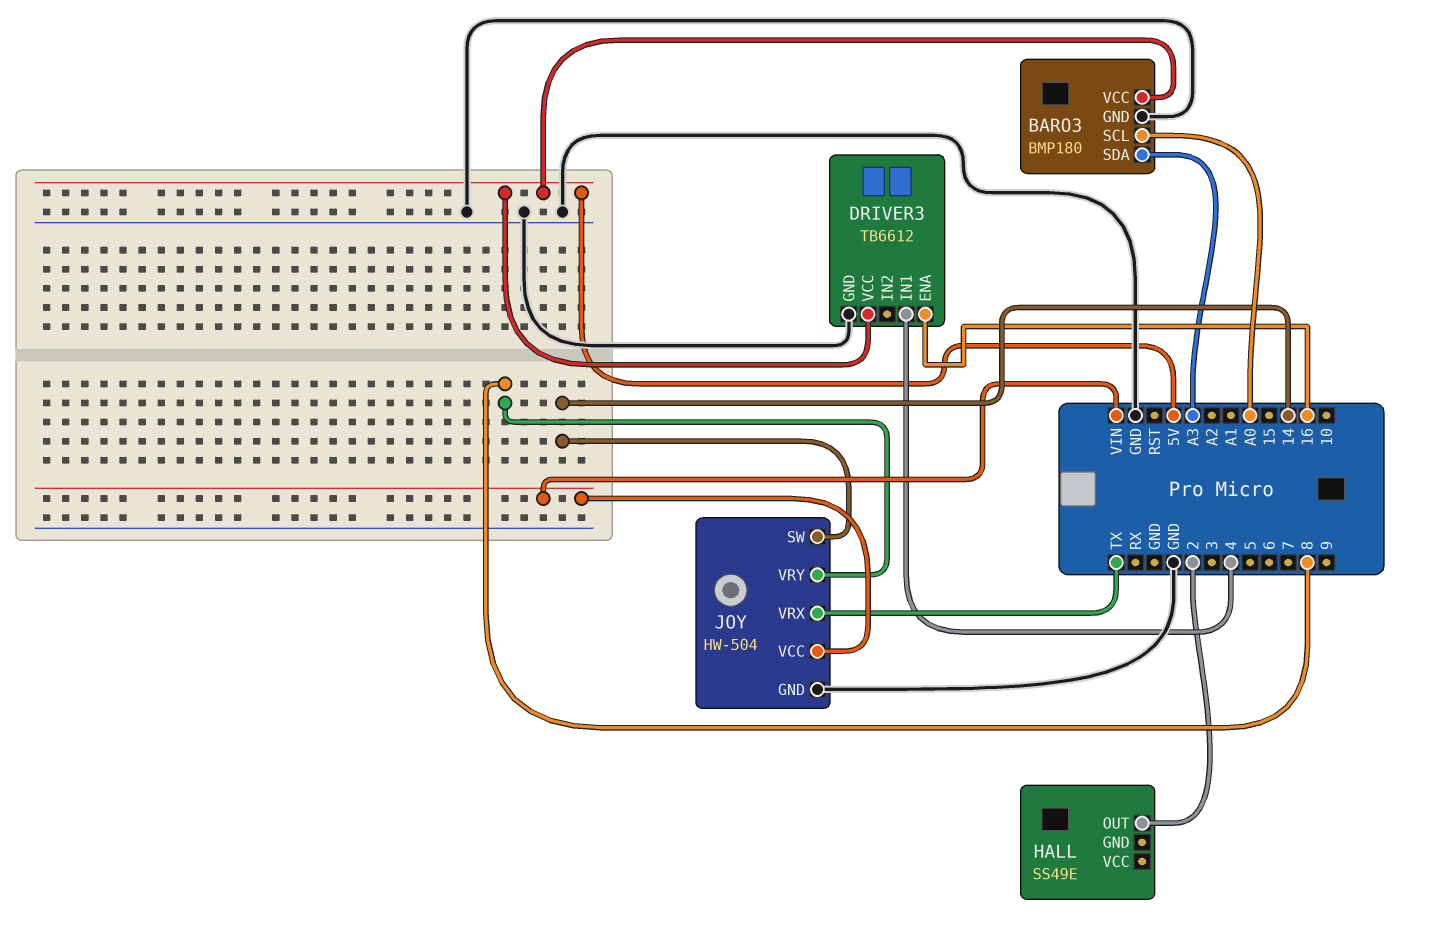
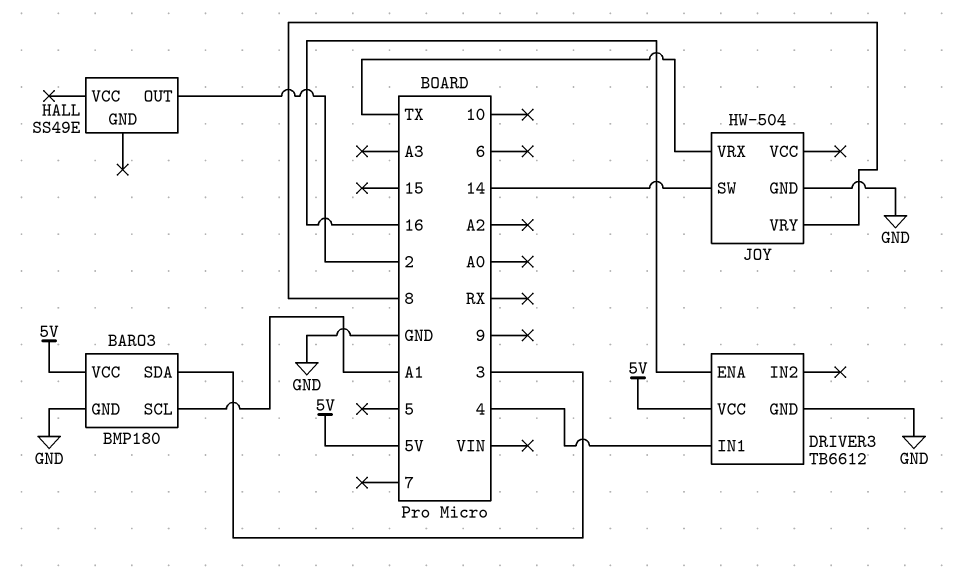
BARO3 pin SCL: A0 -> A1
BARO3 pin SDA: A3 -> 3
JOY pin VCC: VIN -> none

